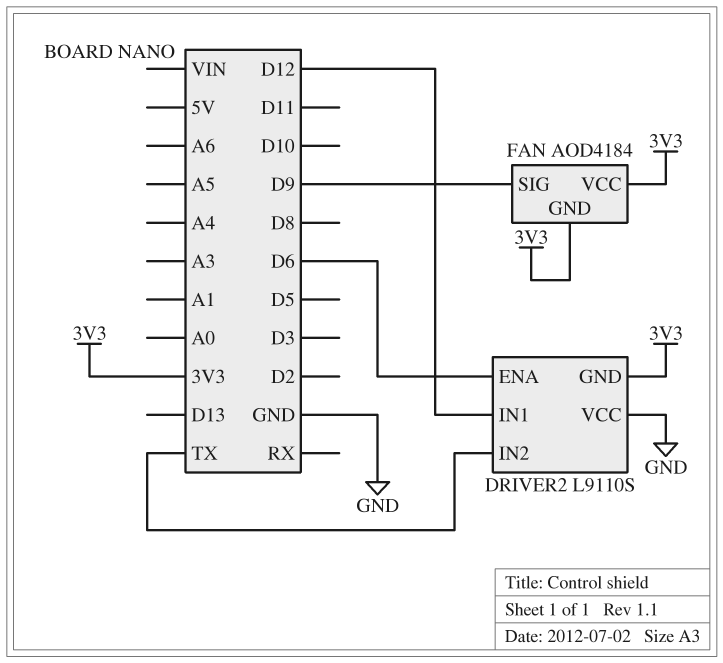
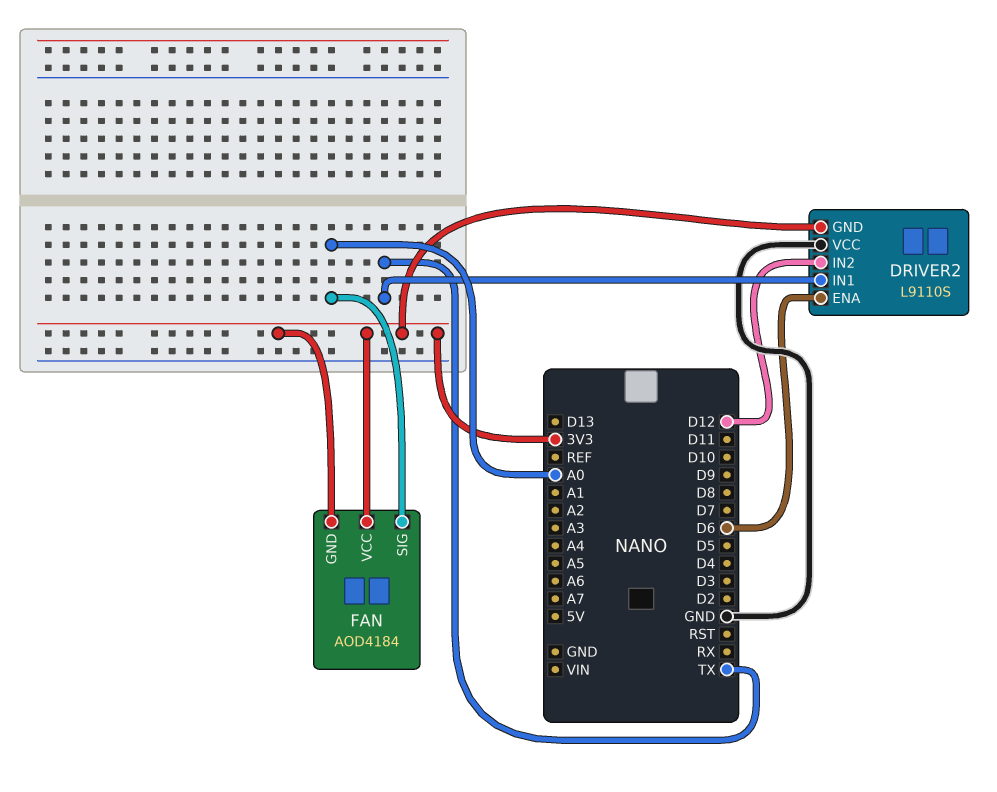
DRIVER2 pin IN1: D12 -> TX
DRIVER2 pin IN2: TX -> D12
FAN pin SIG: D9 -> A0

